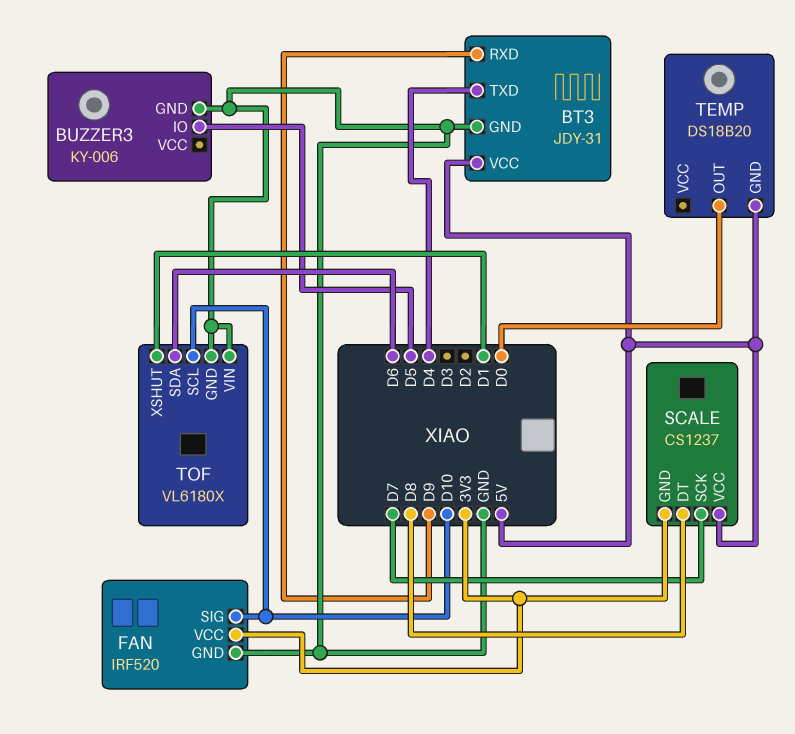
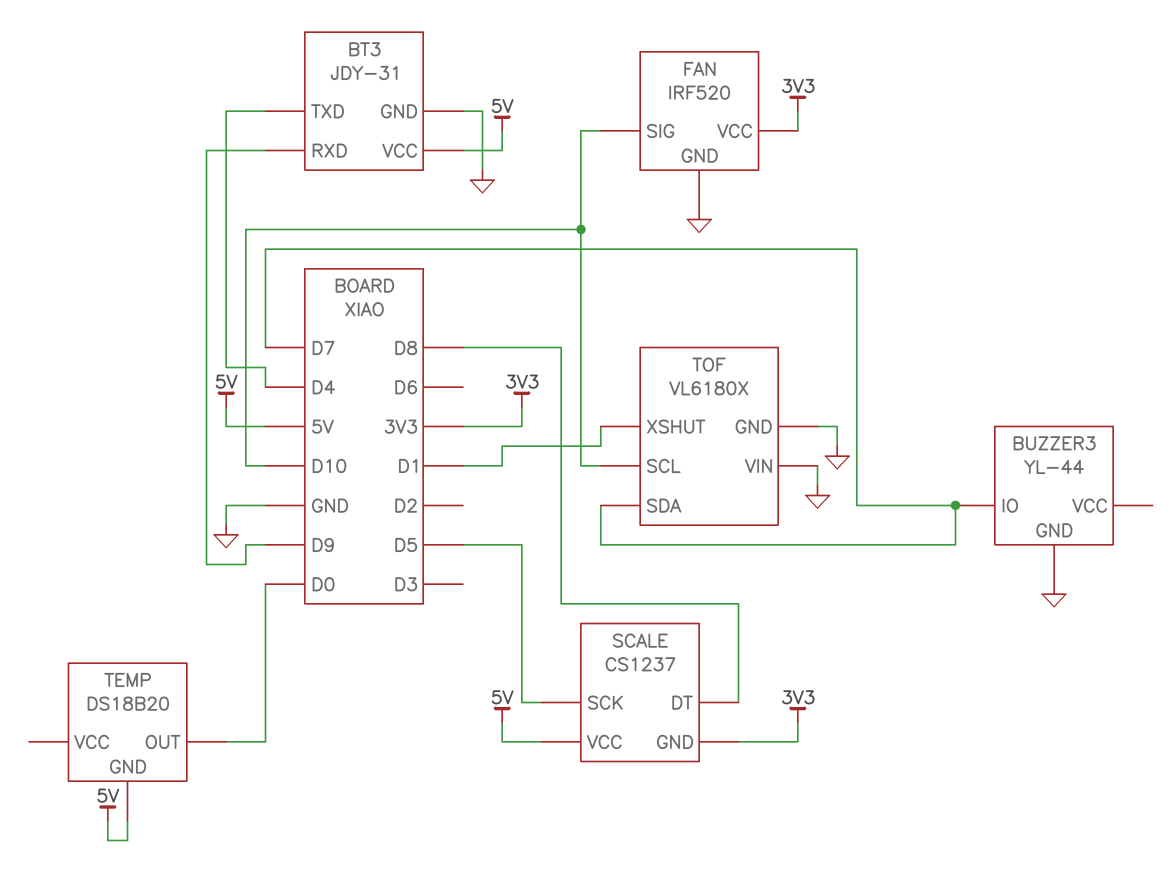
BUZZER3: KY-006 -> YL-44
BUZZER3 pin IO: D5 -> D7
SCALE pin SCK: D7 -> D5
TOF pin SDA: D6 -> D7

